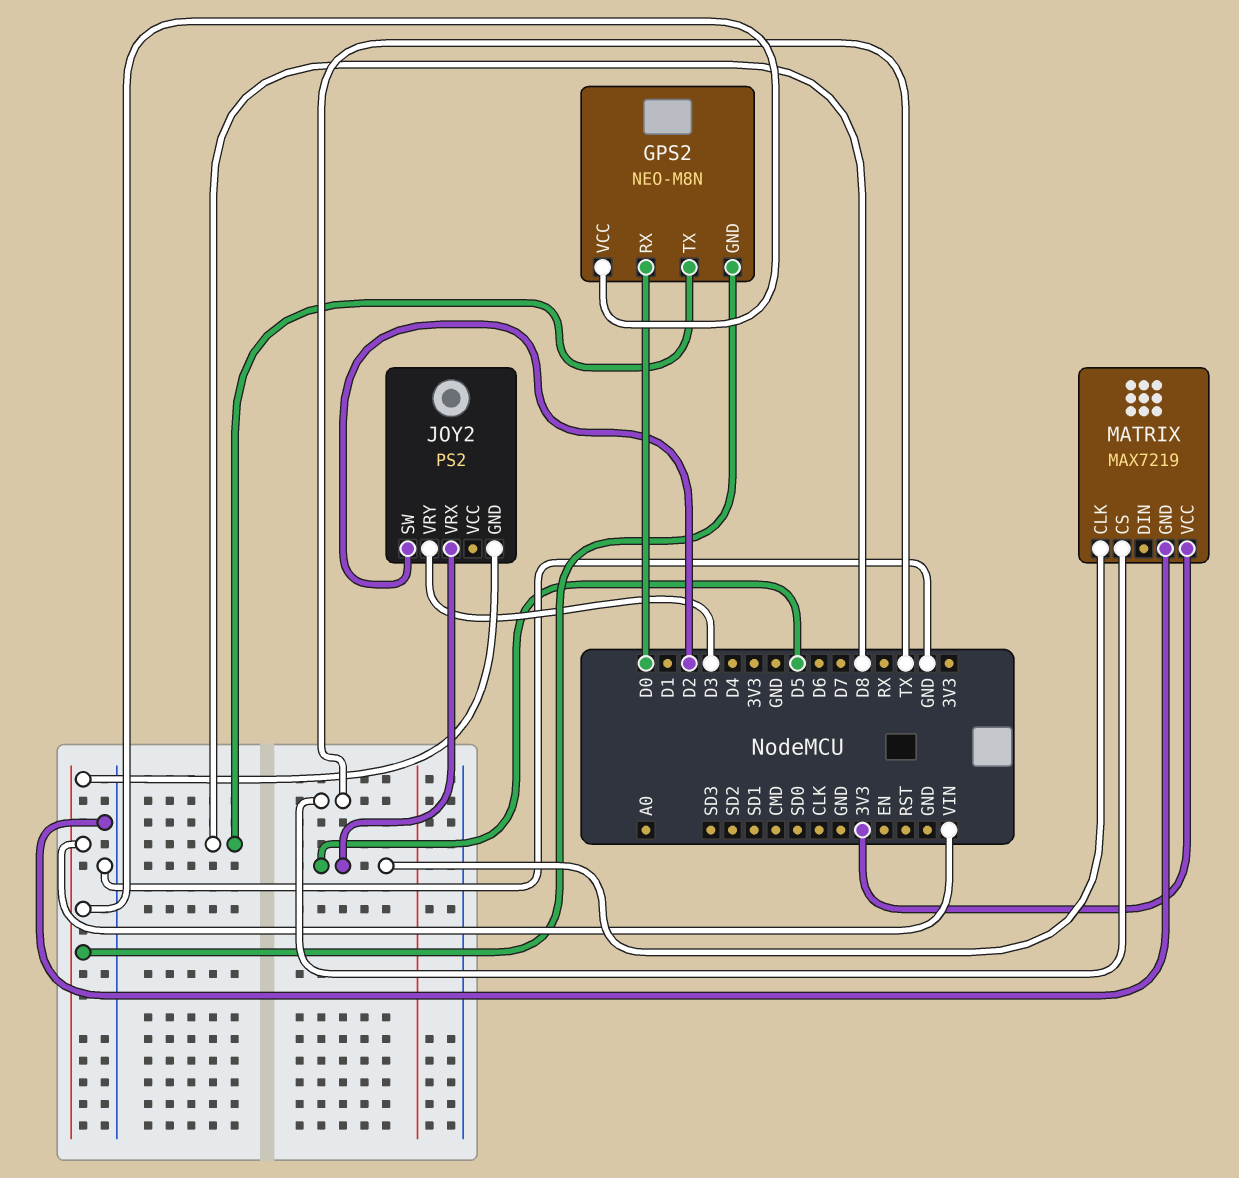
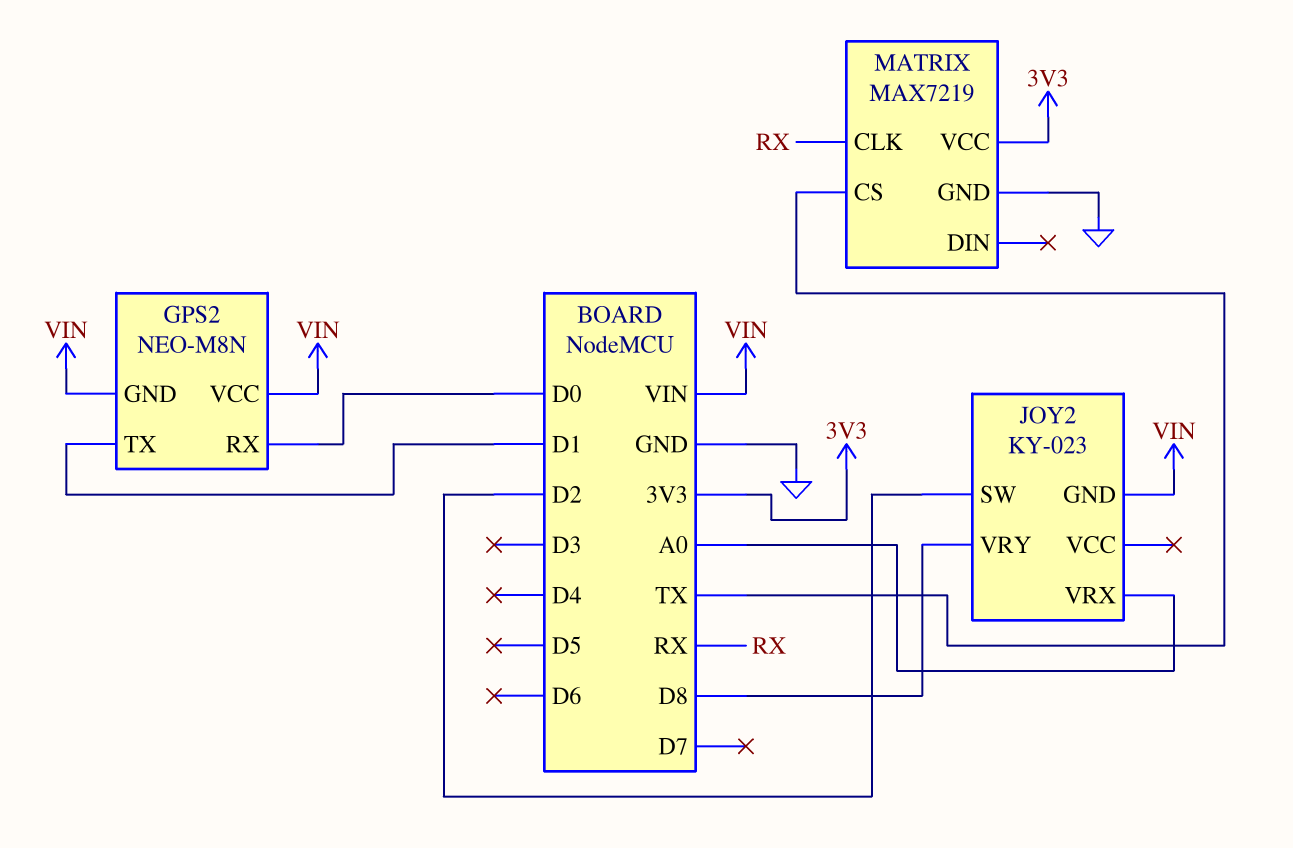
GPS2 pin TX: D8 -> D1
JOY2: PS2 -> KY-023
JOY2 pin VRX: D5 -> A0
JOY2 pin VRY: D3 -> D8
MATRIX pin CLK: D5 -> RX

